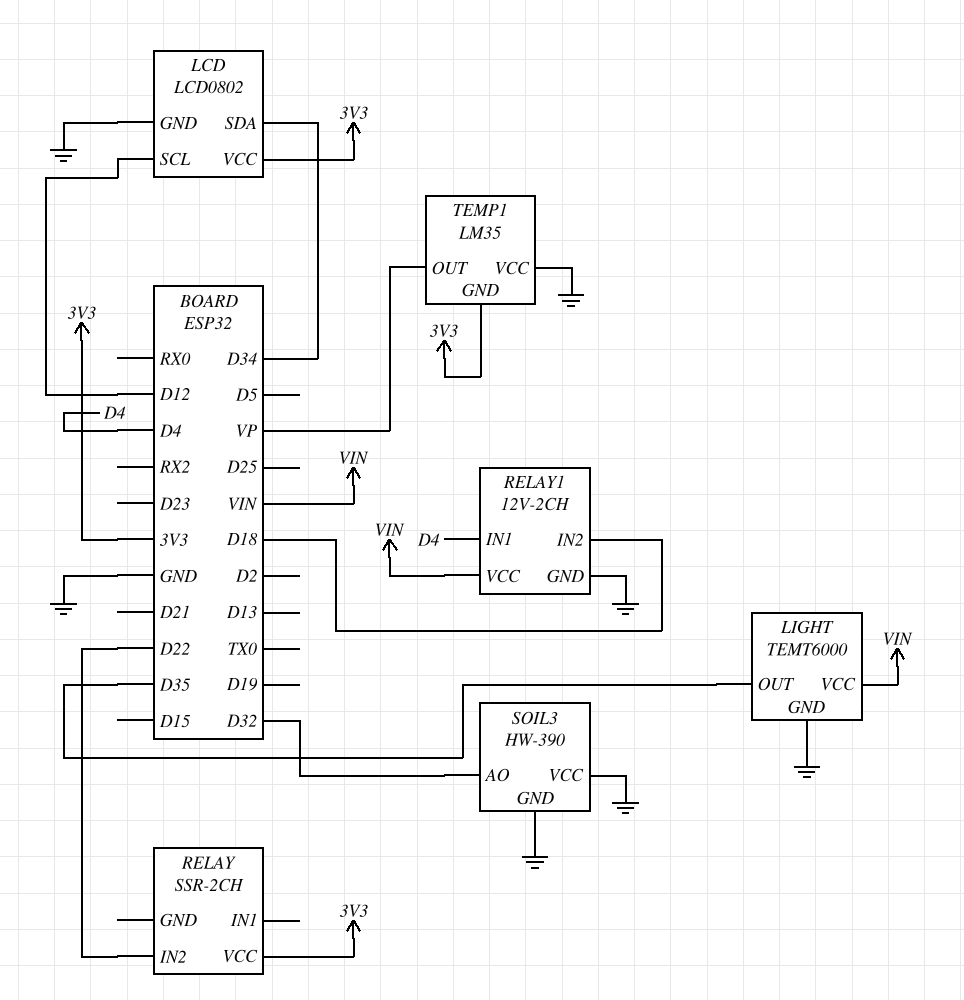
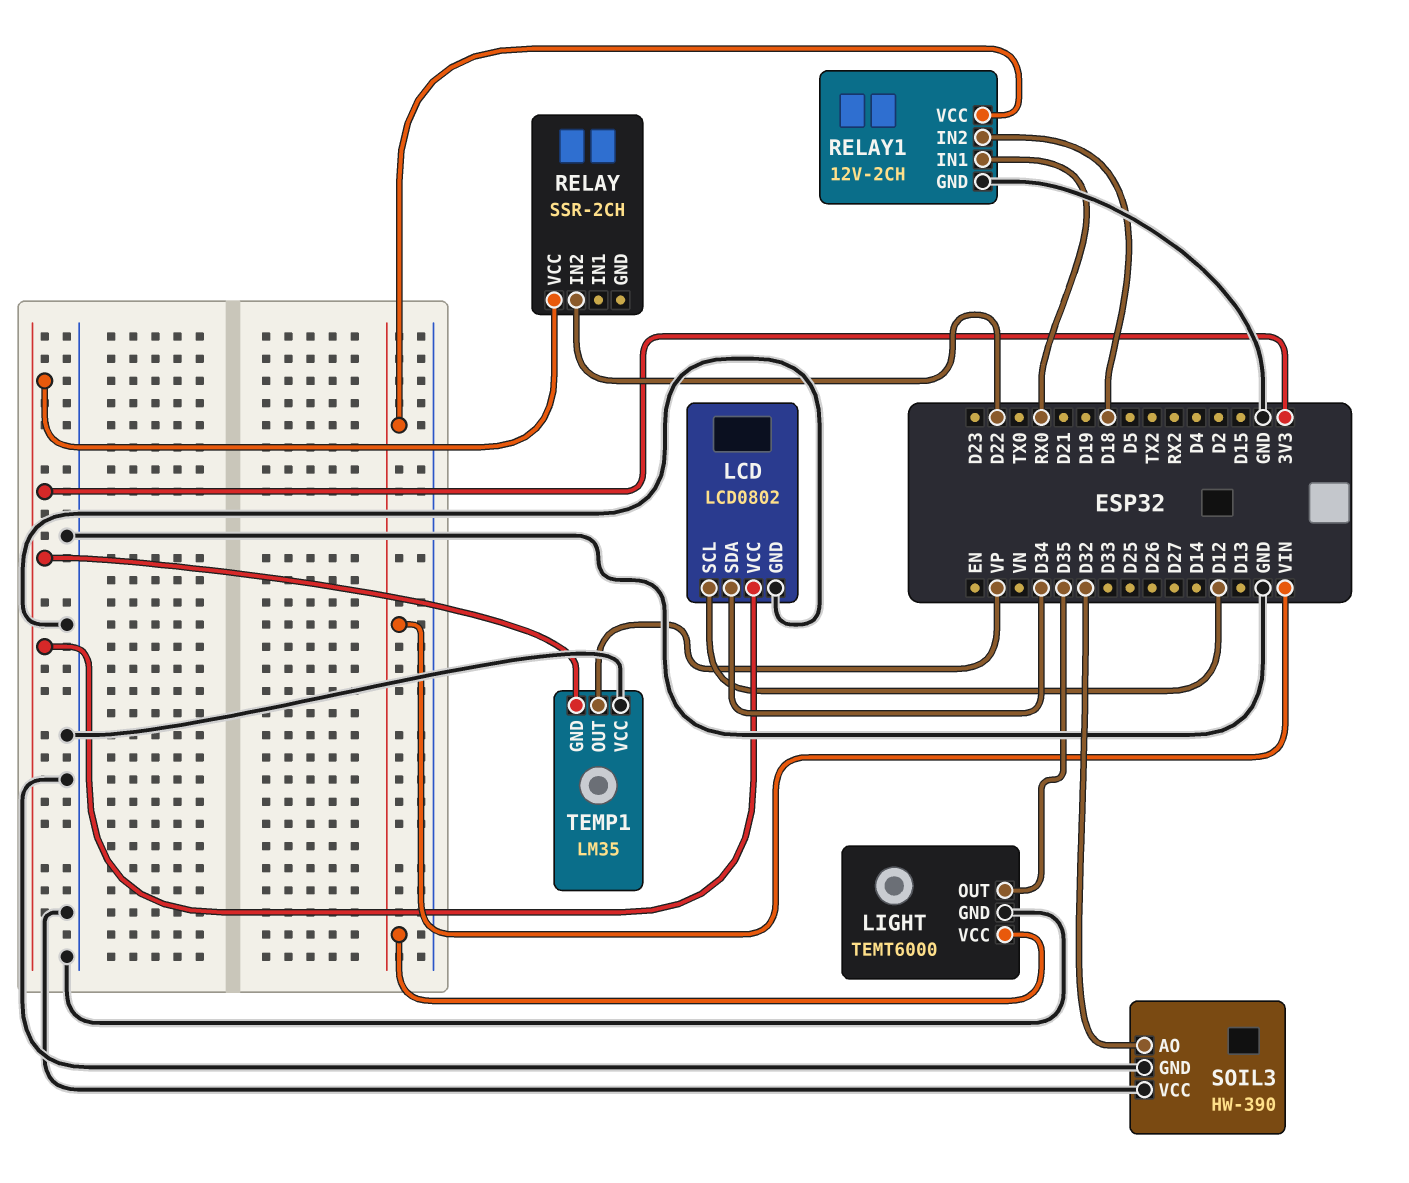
RELAY1 pin IN1: D4 -> RX0

